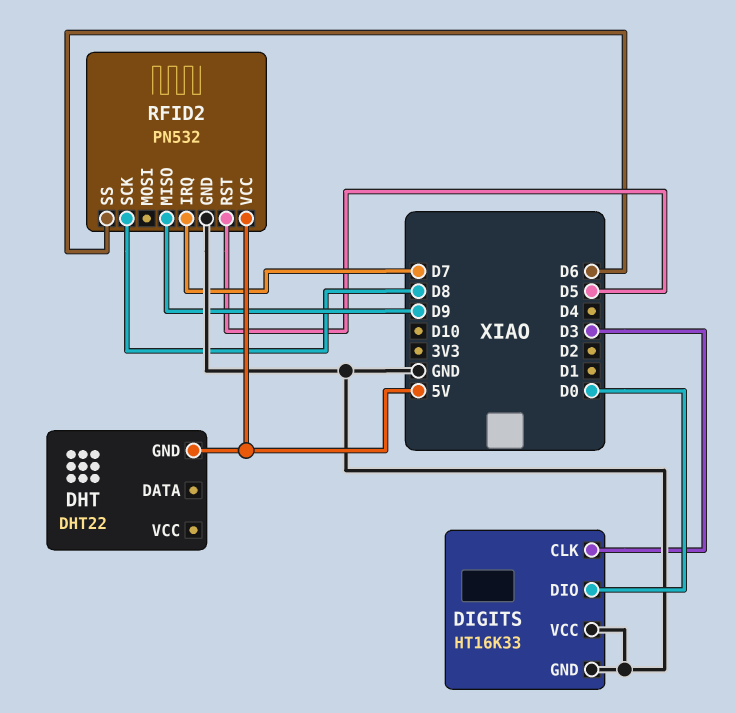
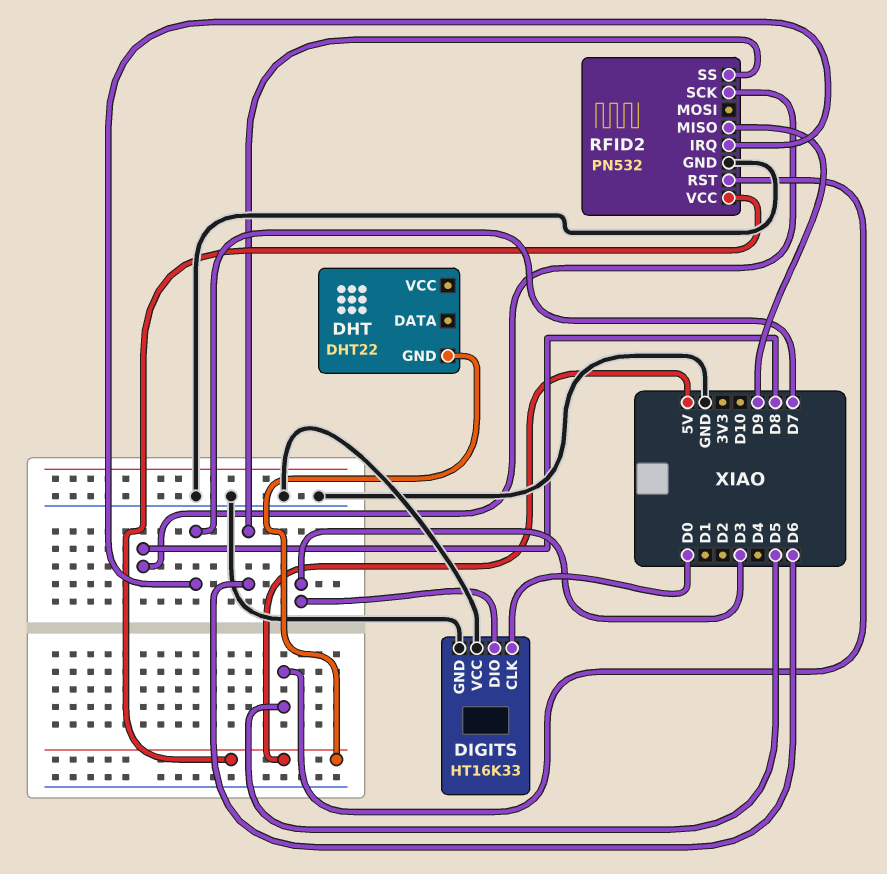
DIGITS pin CLK: D3 -> D0
DIGITS pin DIO: D0 -> D3

